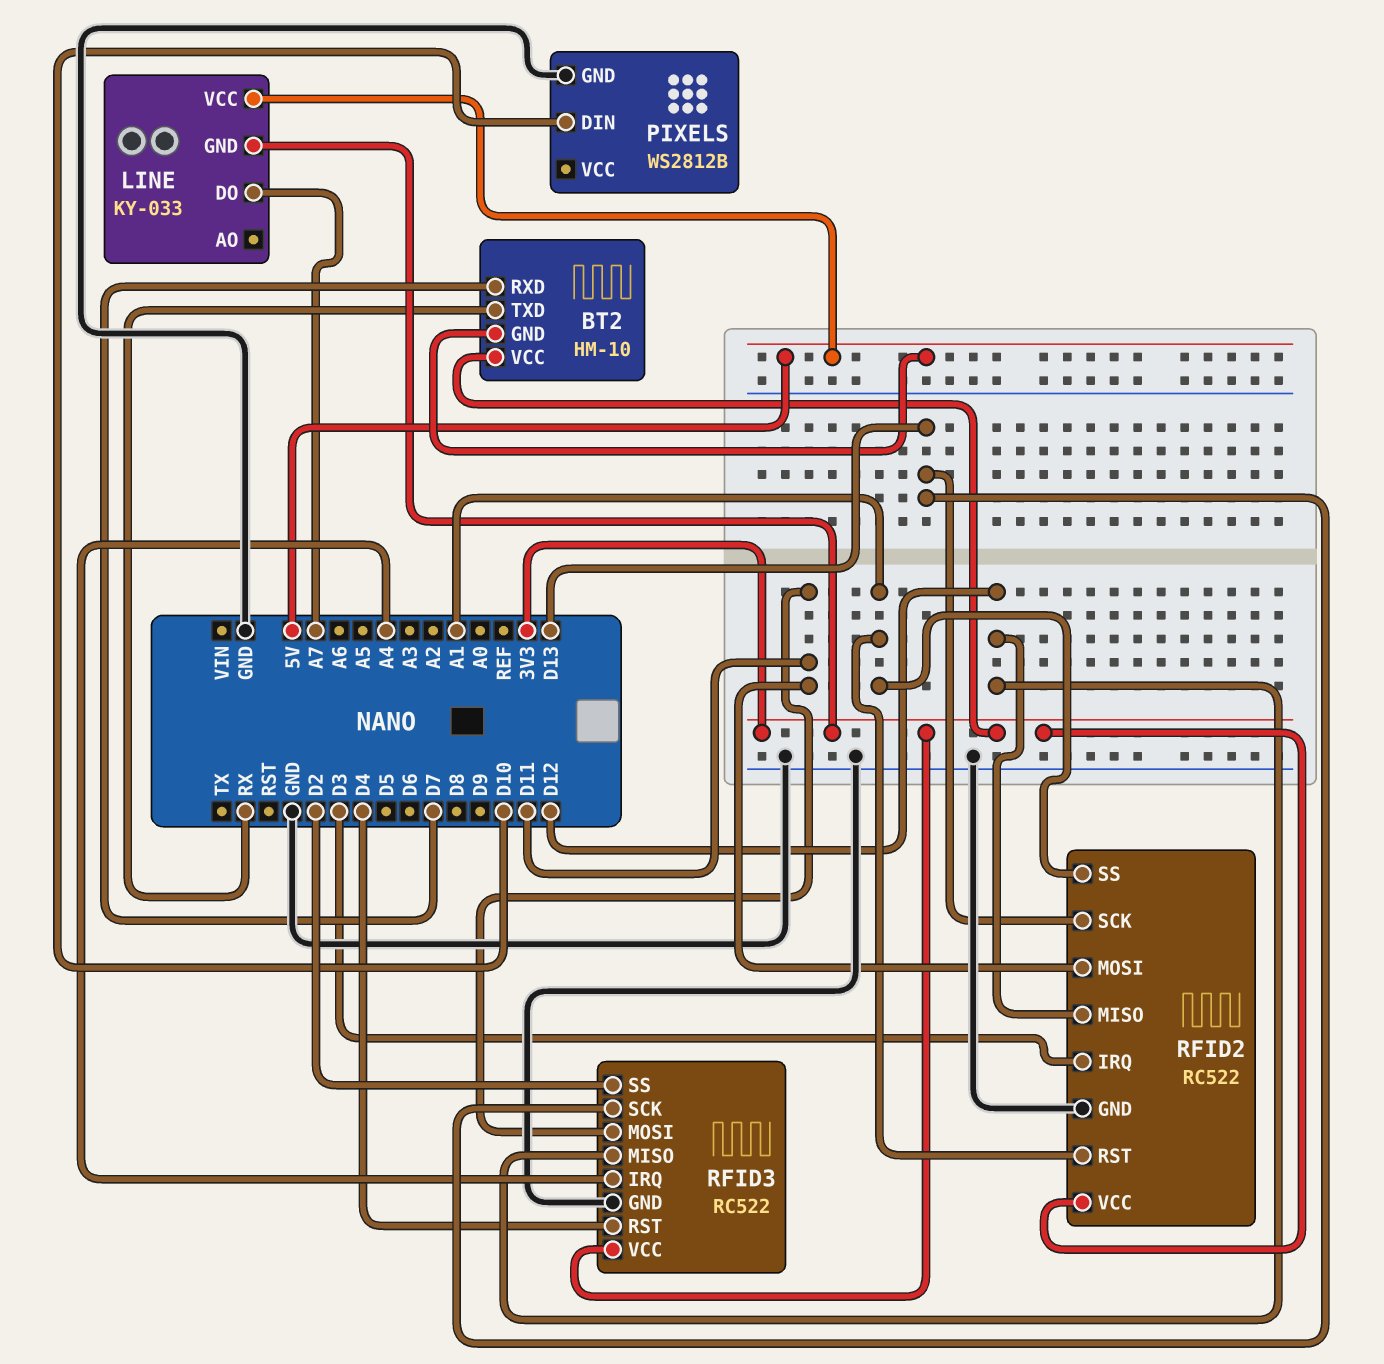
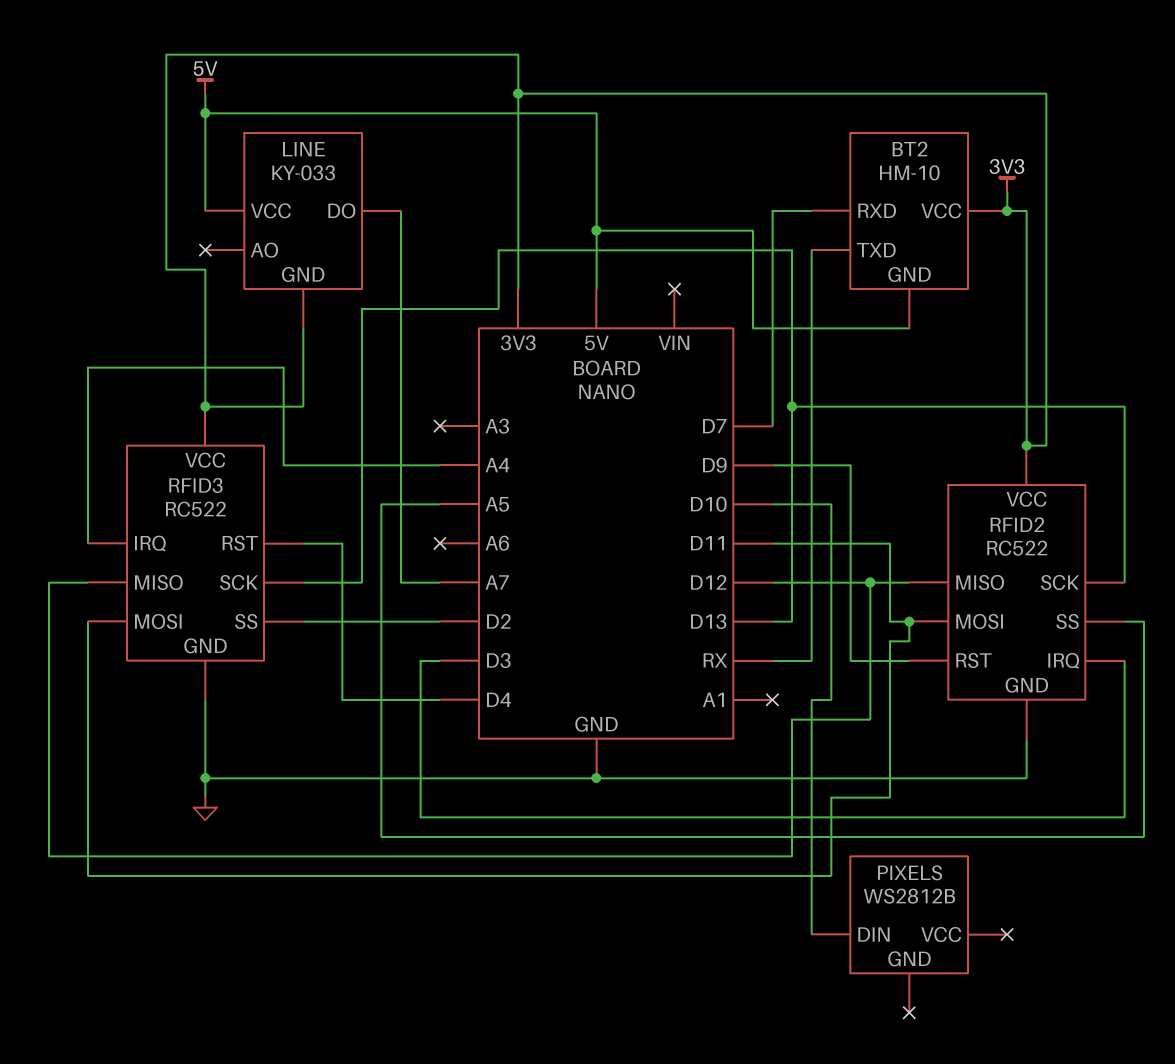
PIXELS pin GND: GND -> none
RFID2 pin RST: A1 -> D9
RFID2 pin SS: A1 -> A5

